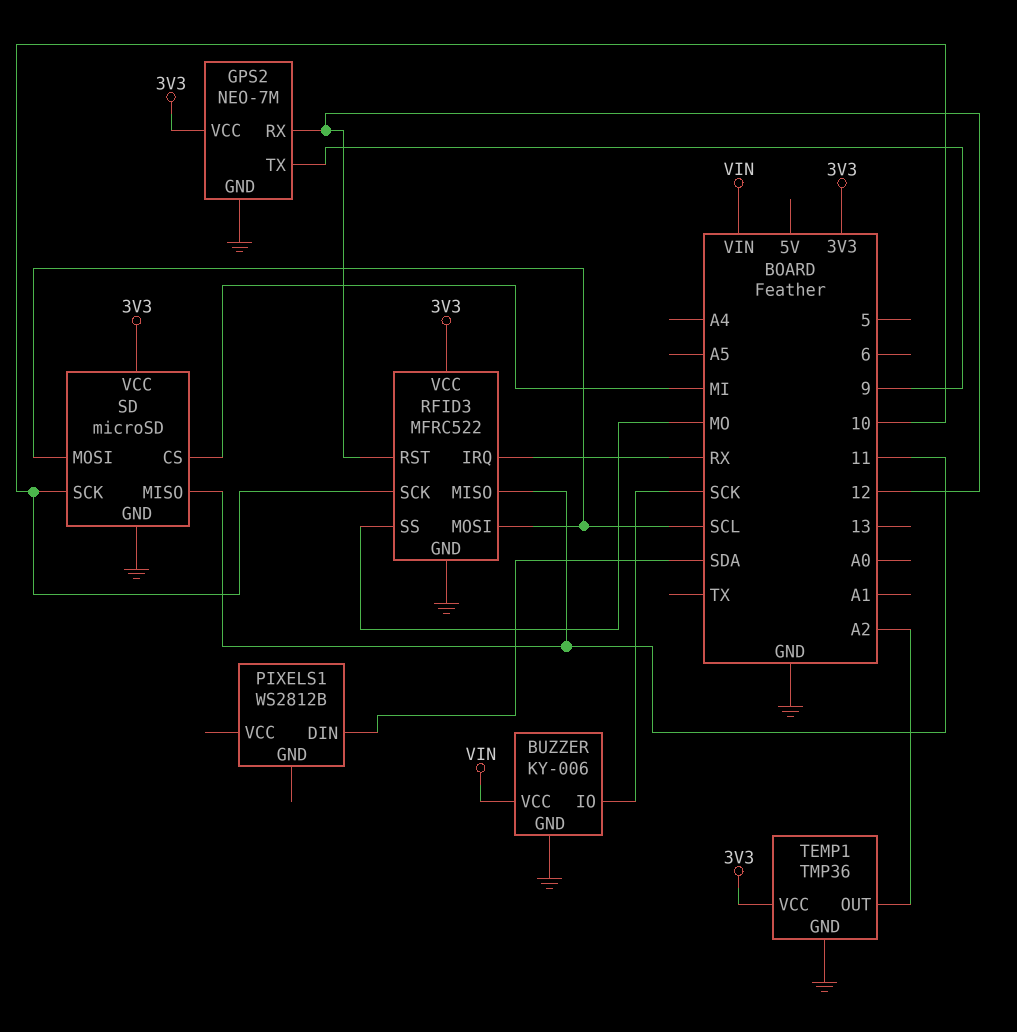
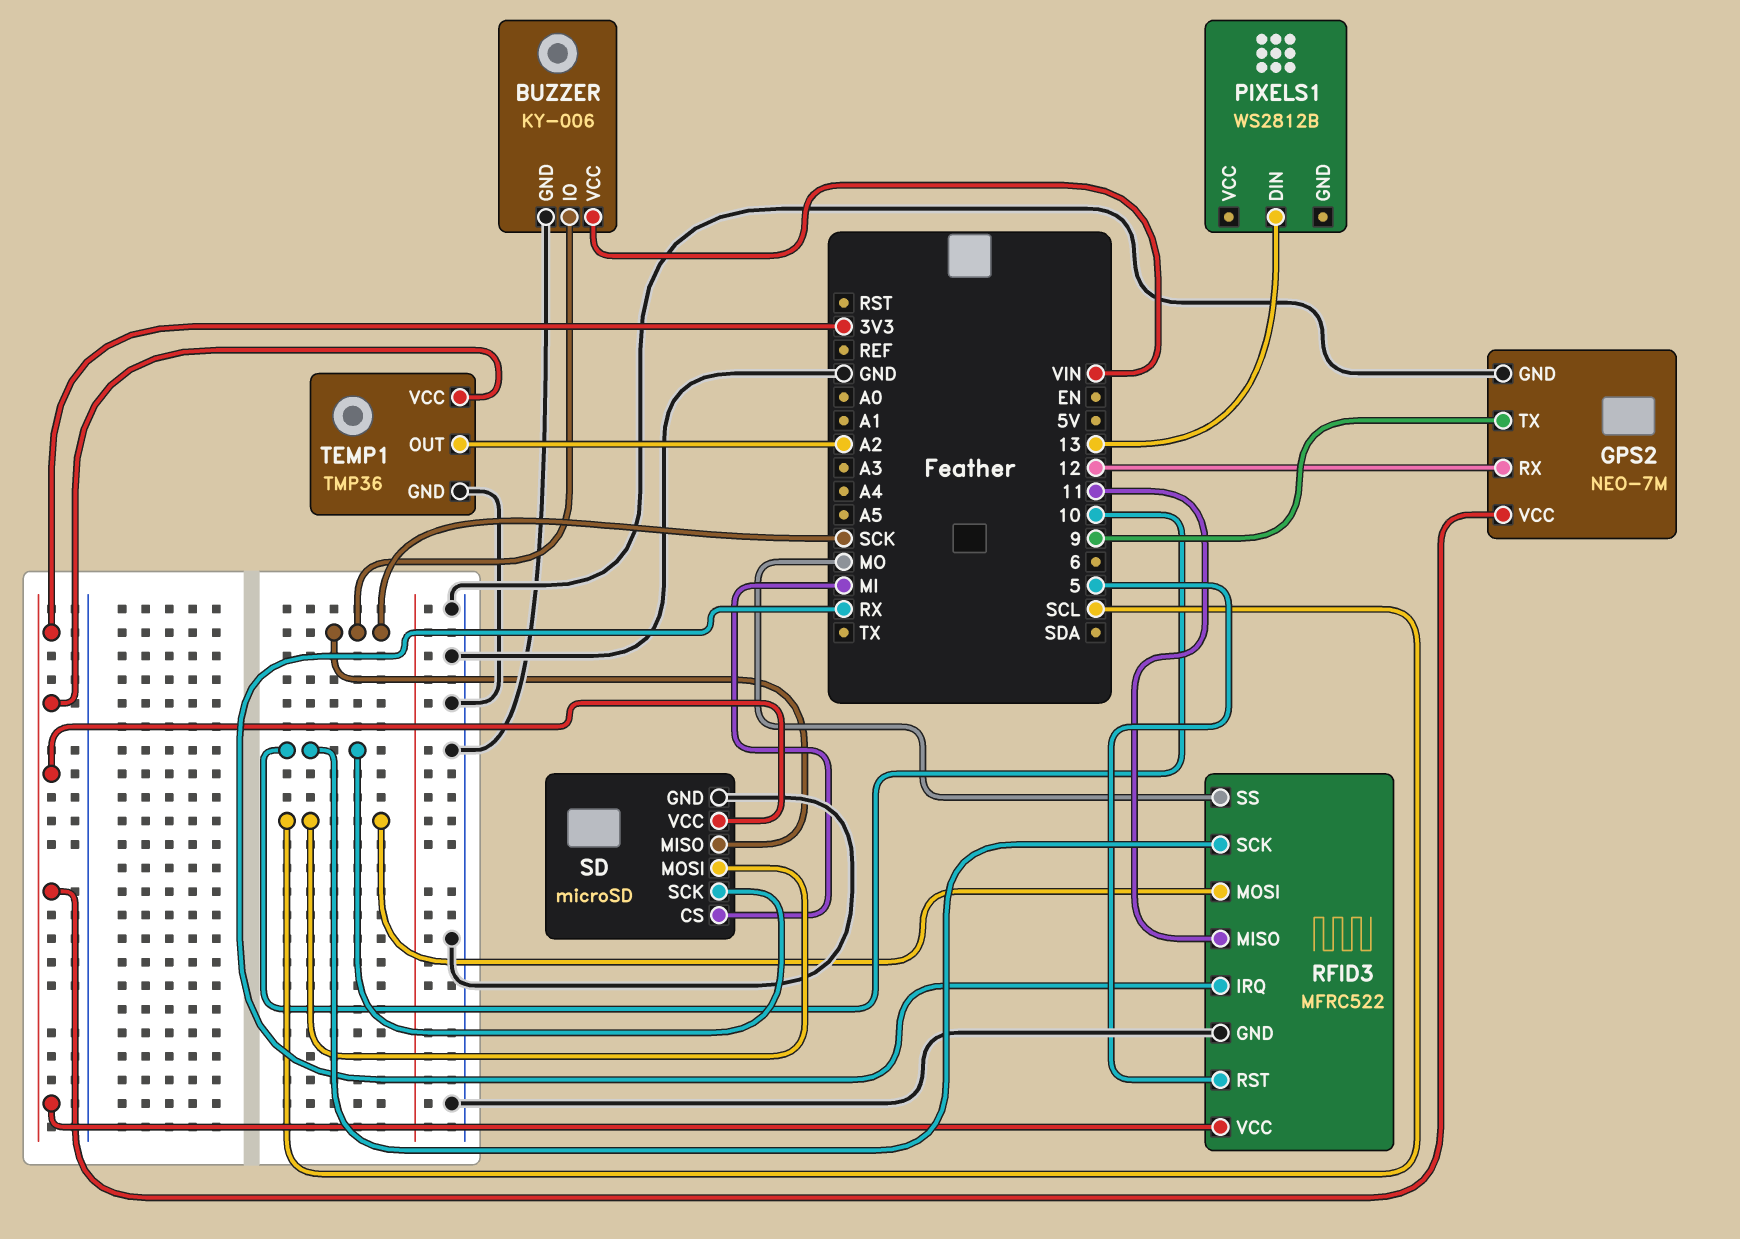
PIXELS1 pin DIN: SDA -> 13
RFID3 pin RST: 12 -> 5
SD pin MISO: 11 -> SCK

